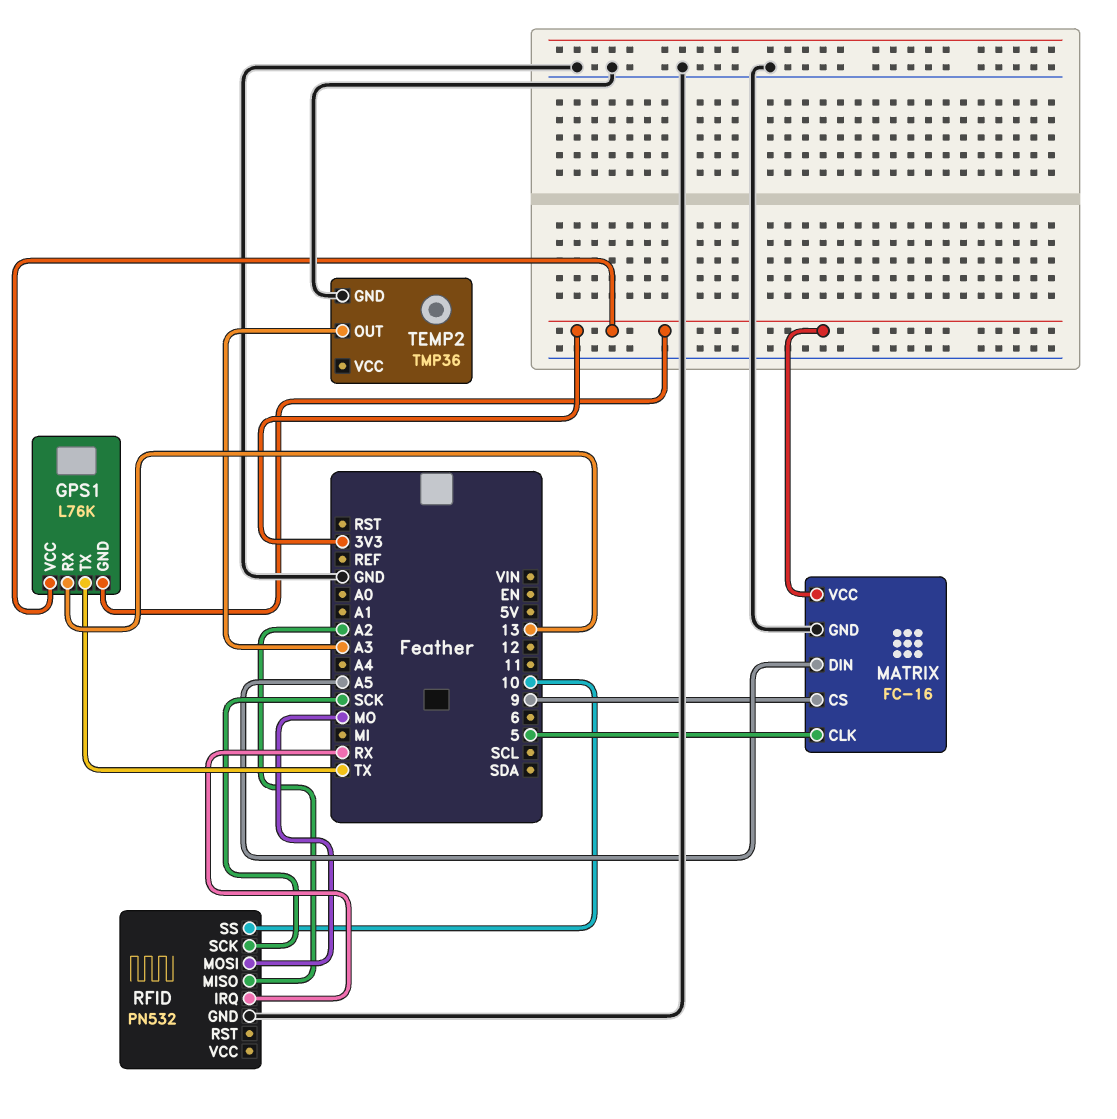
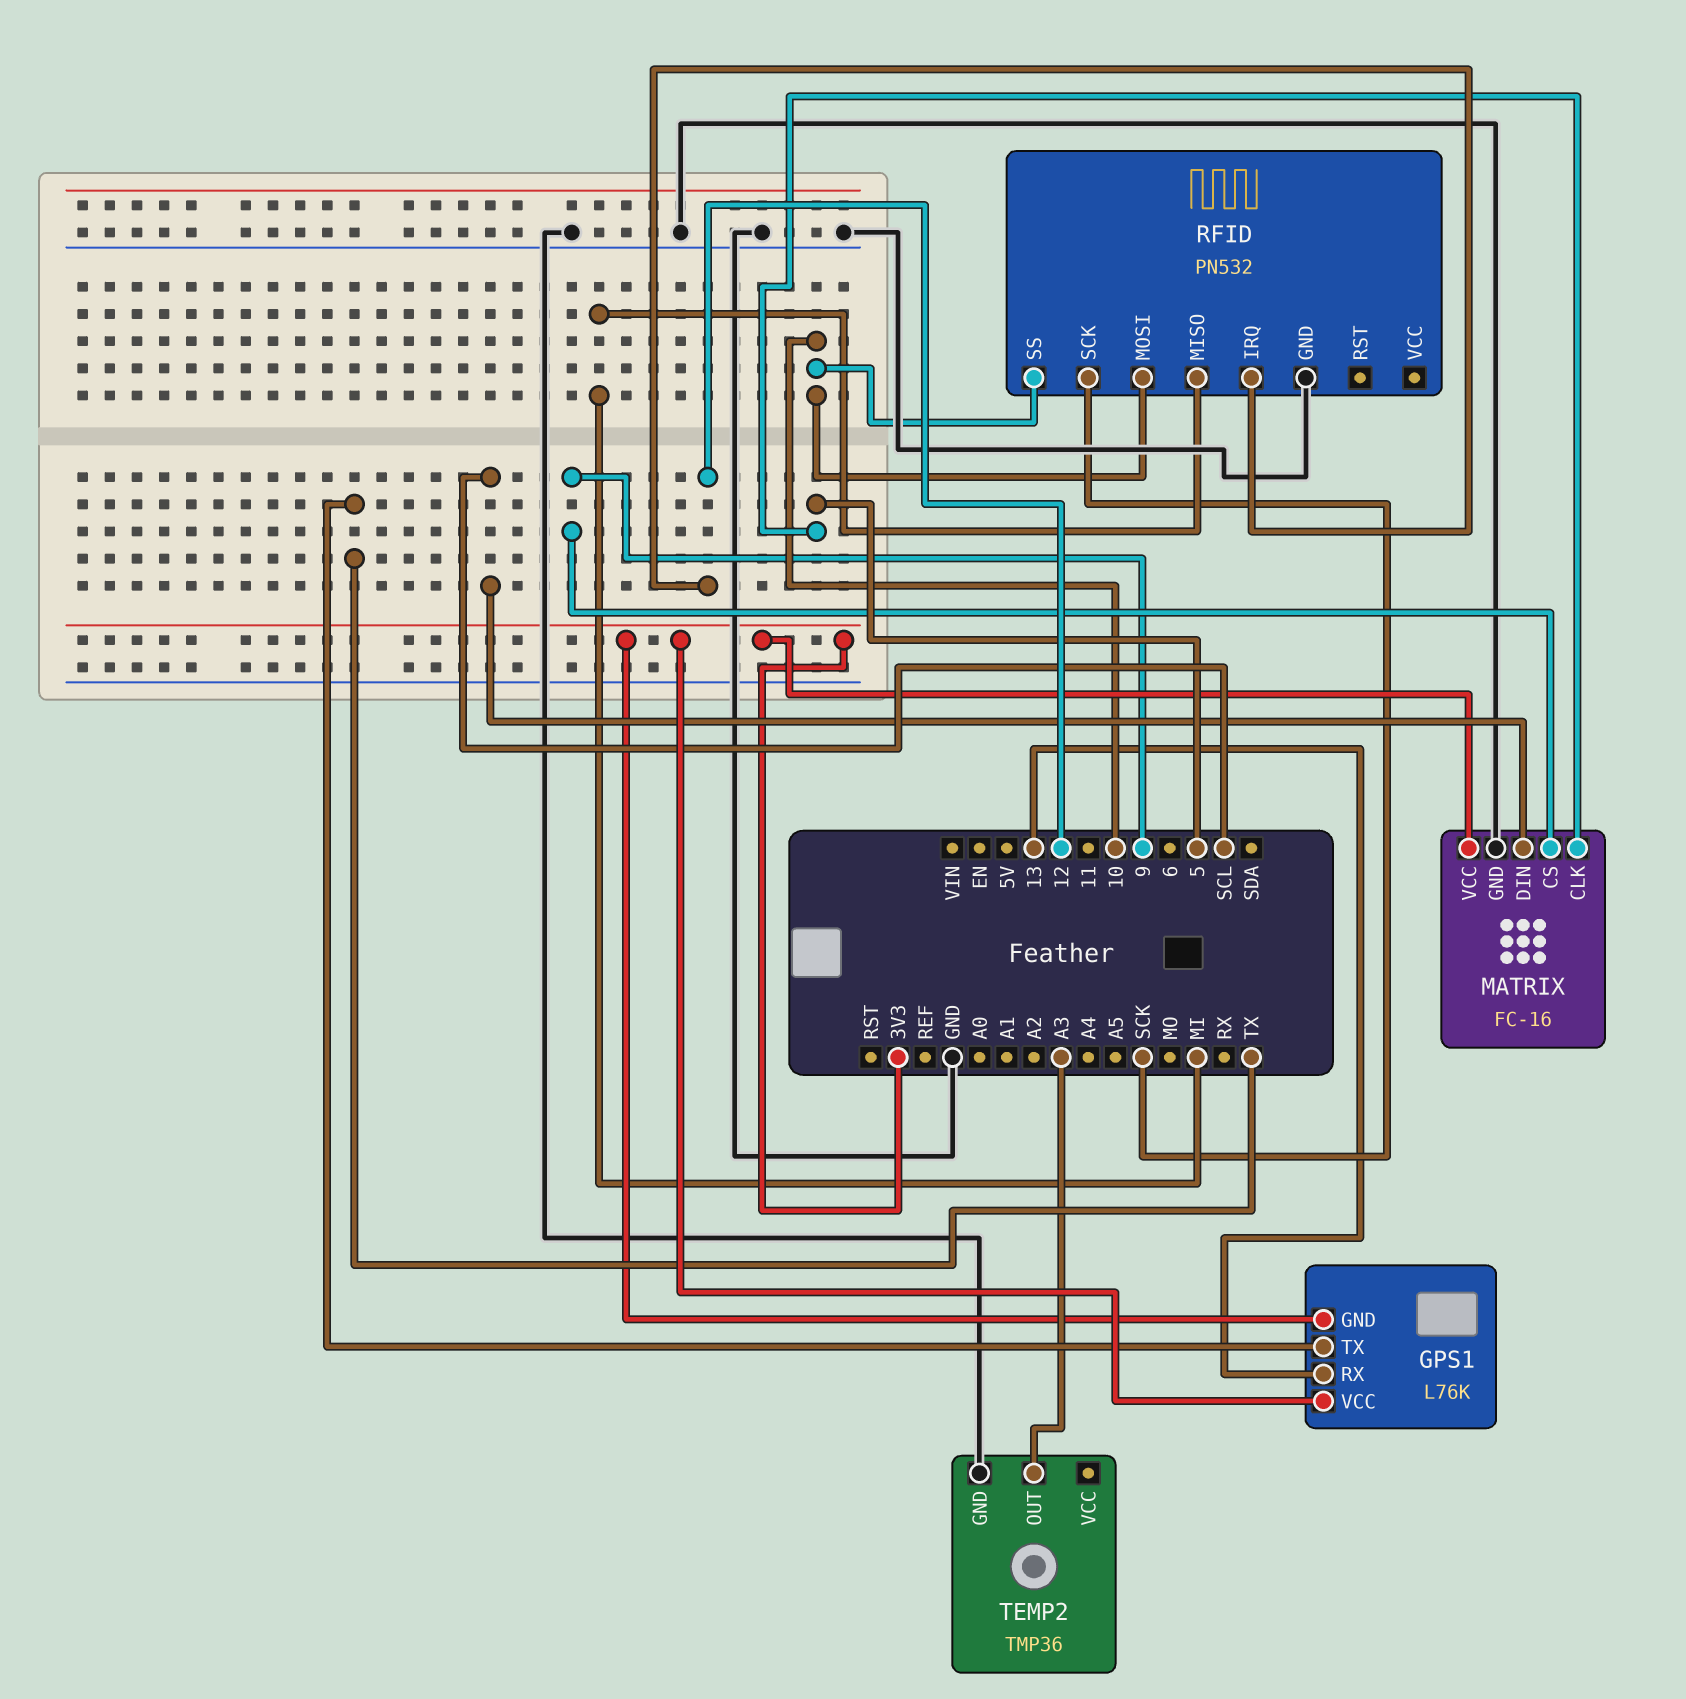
MATRIX pin DIN: A5 -> SCL
RFID pin IRQ: RX -> 12
RFID pin MISO: A2 -> MI
RFID pin MOSI: MO -> 10

